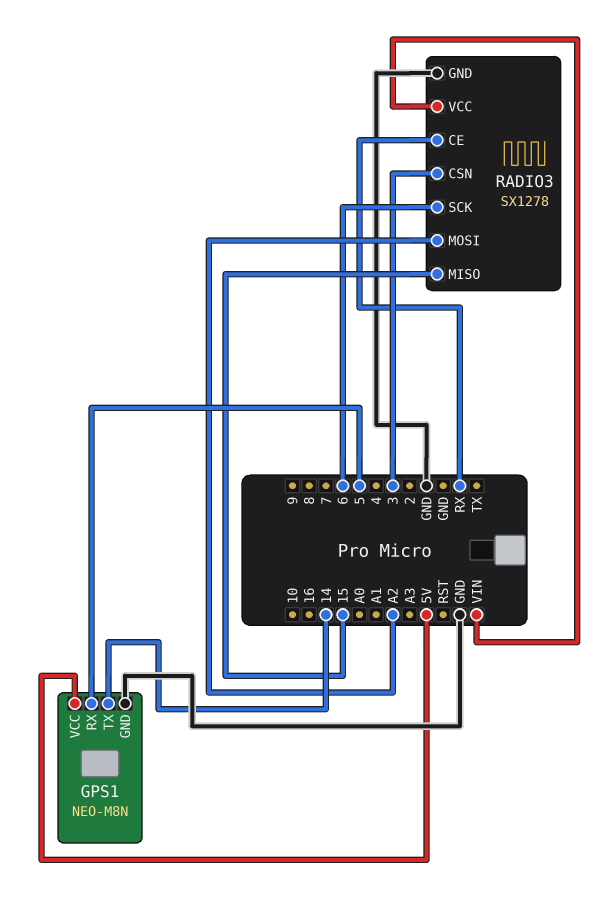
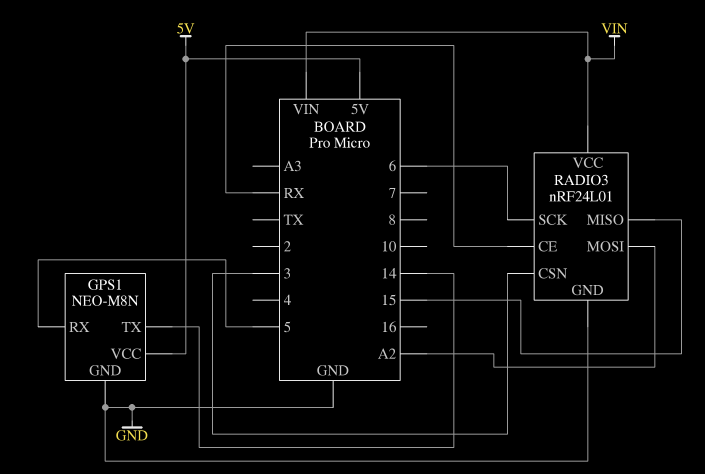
RADIO3: SX1278 -> nRF24L01

